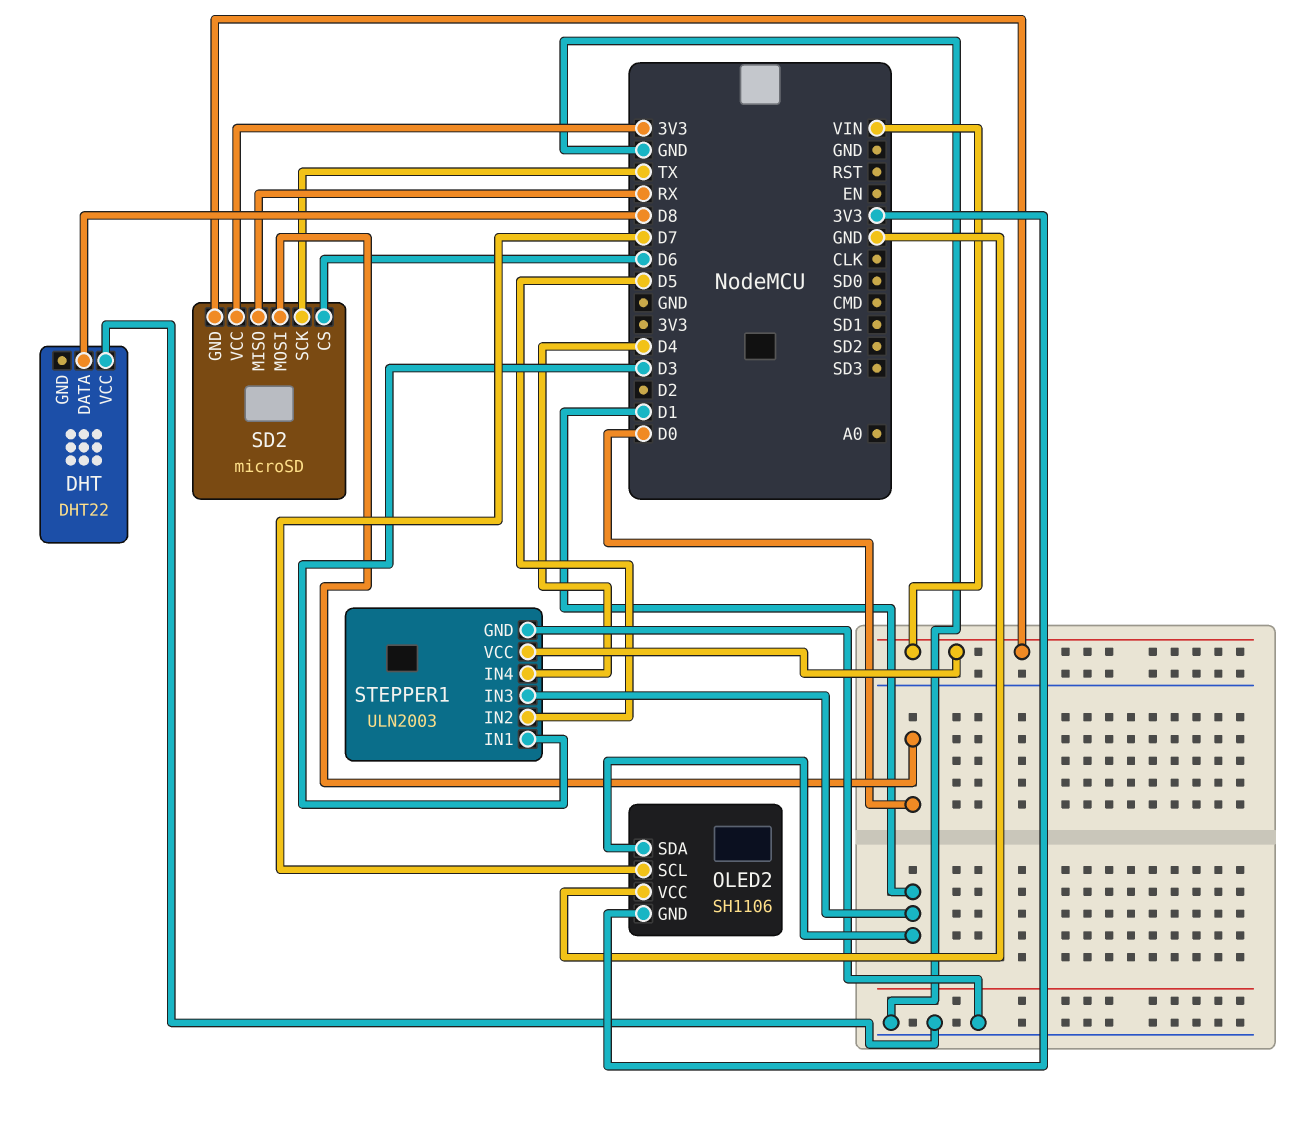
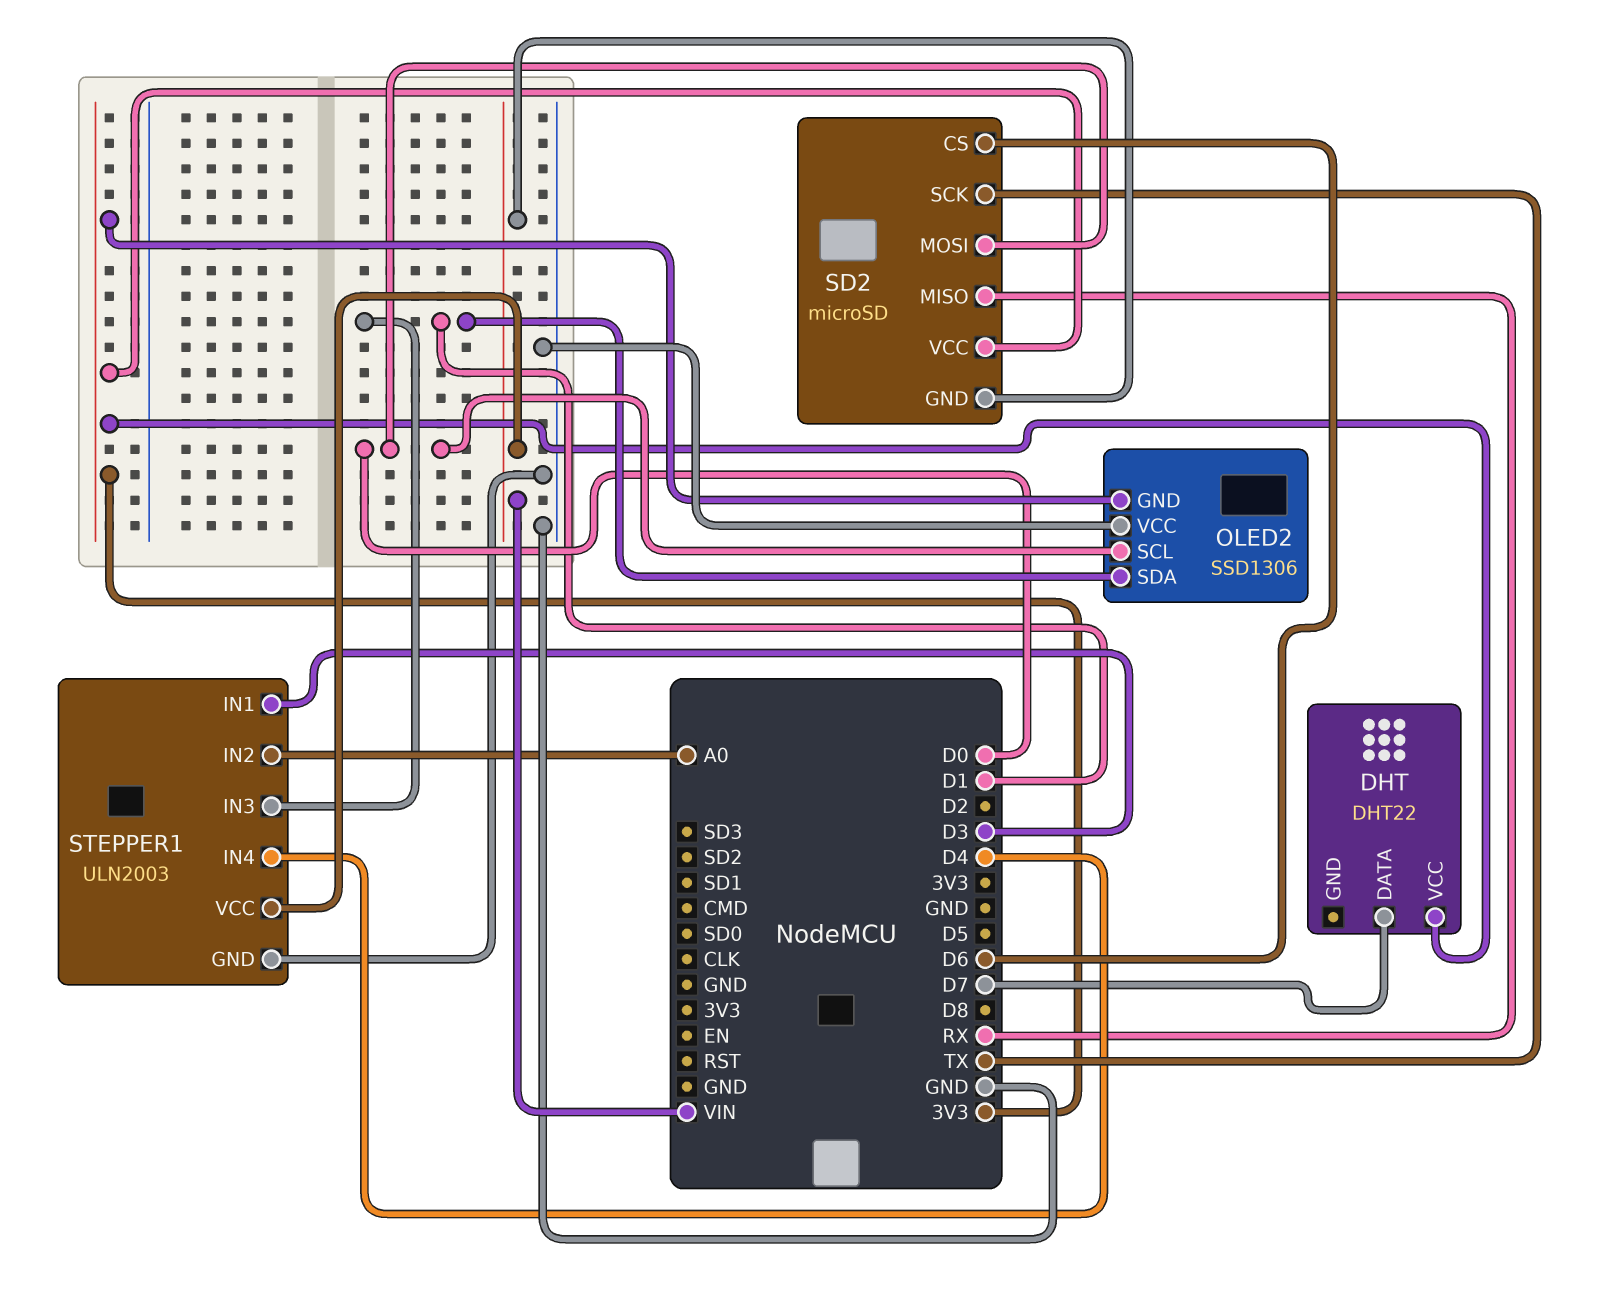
DHT pin DATA: D8 -> D7
DHT pin VCC: GND -> 3V3
OLED2: SH1106 -> SSD1306
OLED2 pin SCL: D7 -> D0
STEPPER1 pin IN2: D5 -> A0

